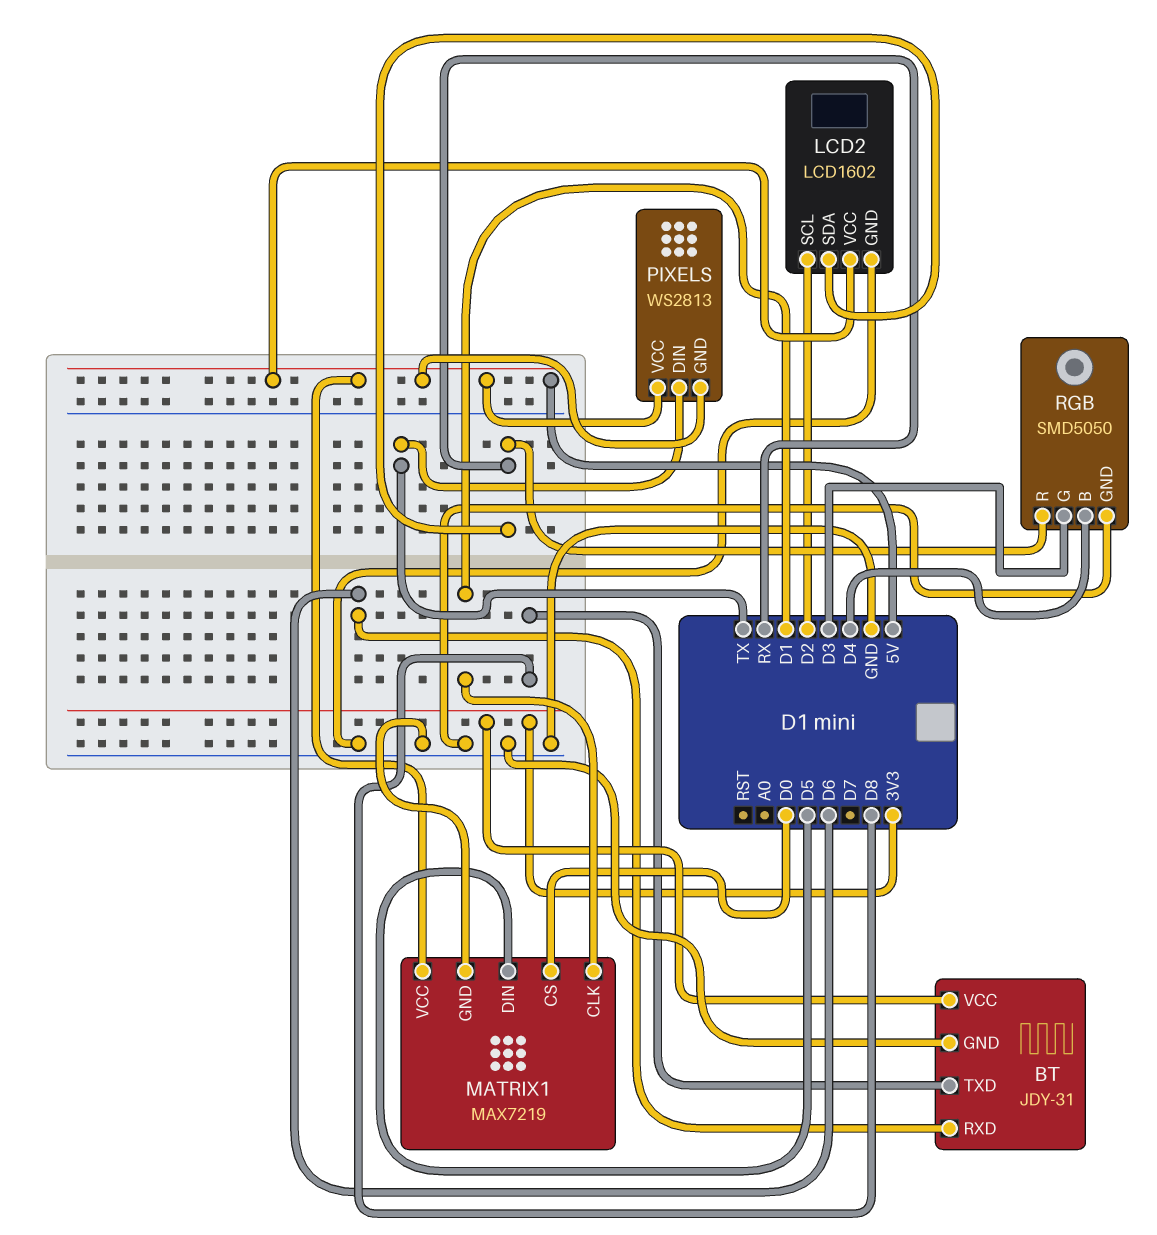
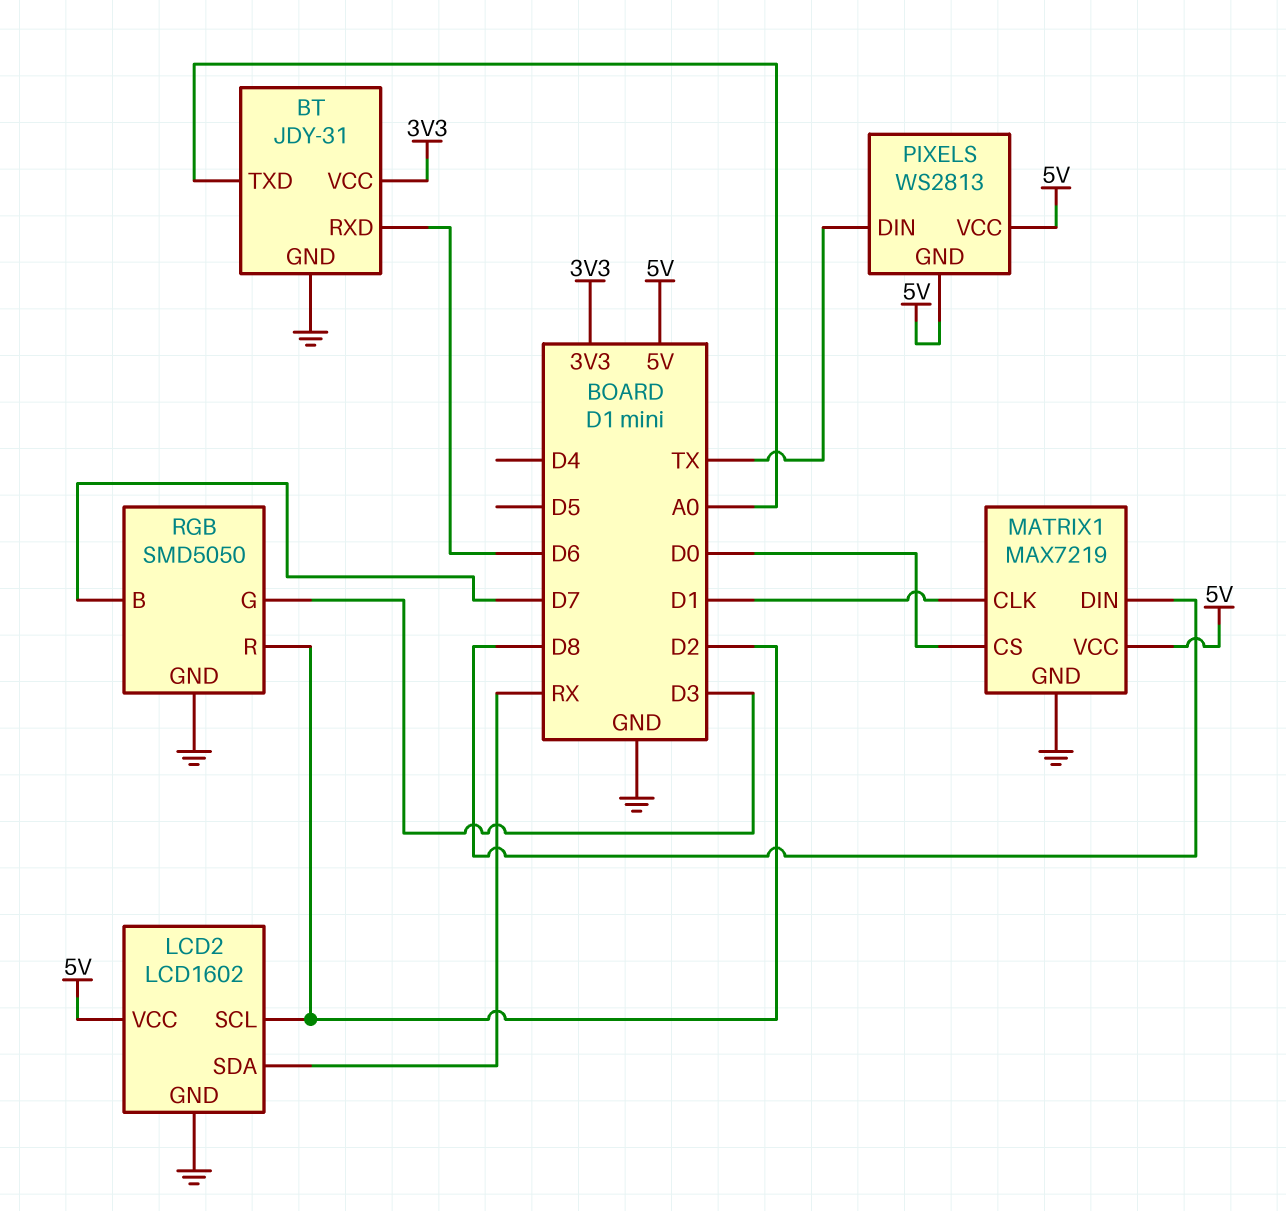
BT pin TXD: D8 -> A0
MATRIX1 pin DIN: D5 -> D8
RGB pin B: D4 -> D7
RGB pin R: RX -> D2

